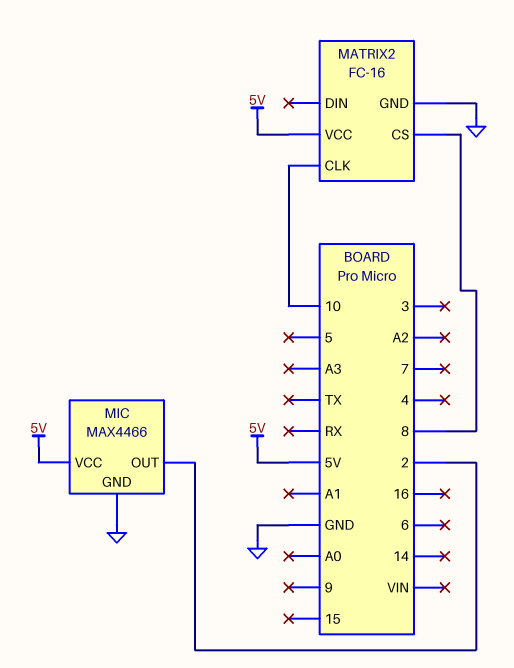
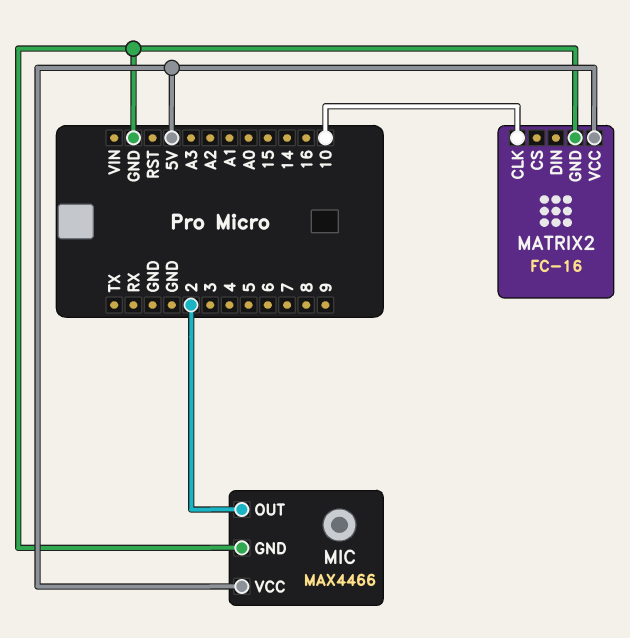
MATRIX2 pin CS: 8 -> none

